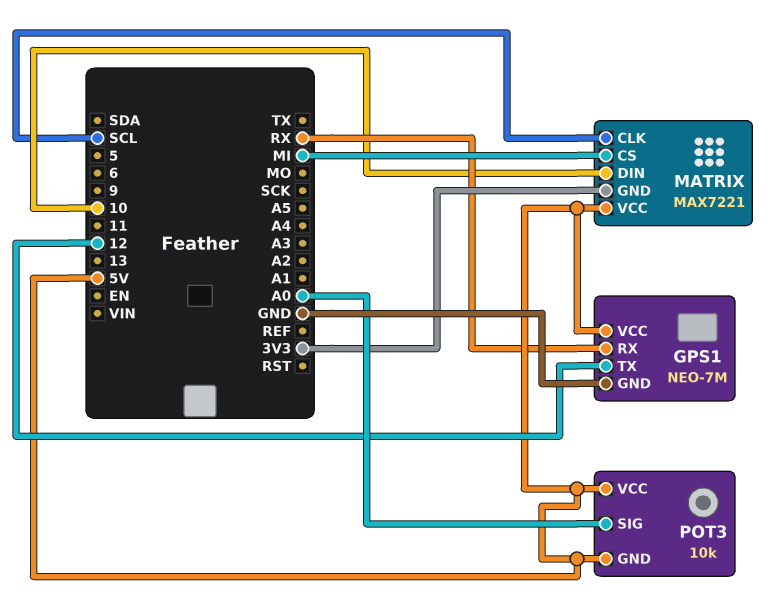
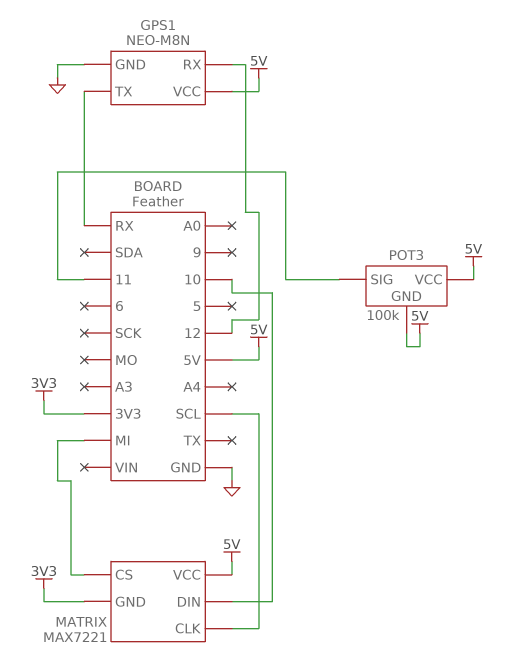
GPS1: NEO-7M -> NEO-M8N
GPS1 pin RX: RX -> 12
GPS1 pin TX: 12 -> RX
POT3: 10k -> 100k
POT3 pin SIG: A0 -> 11

